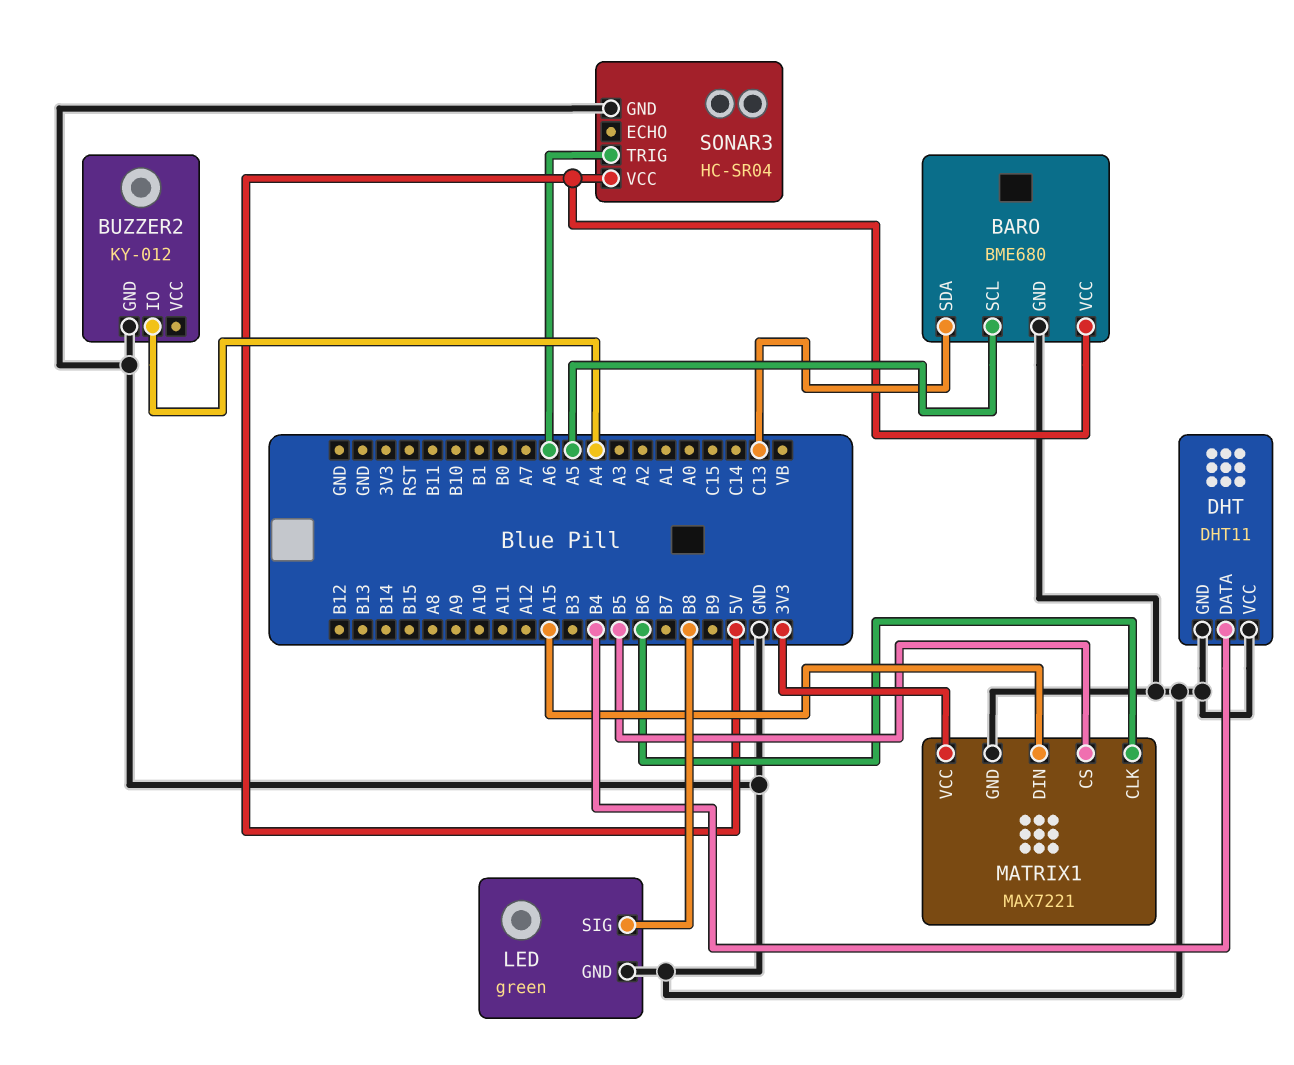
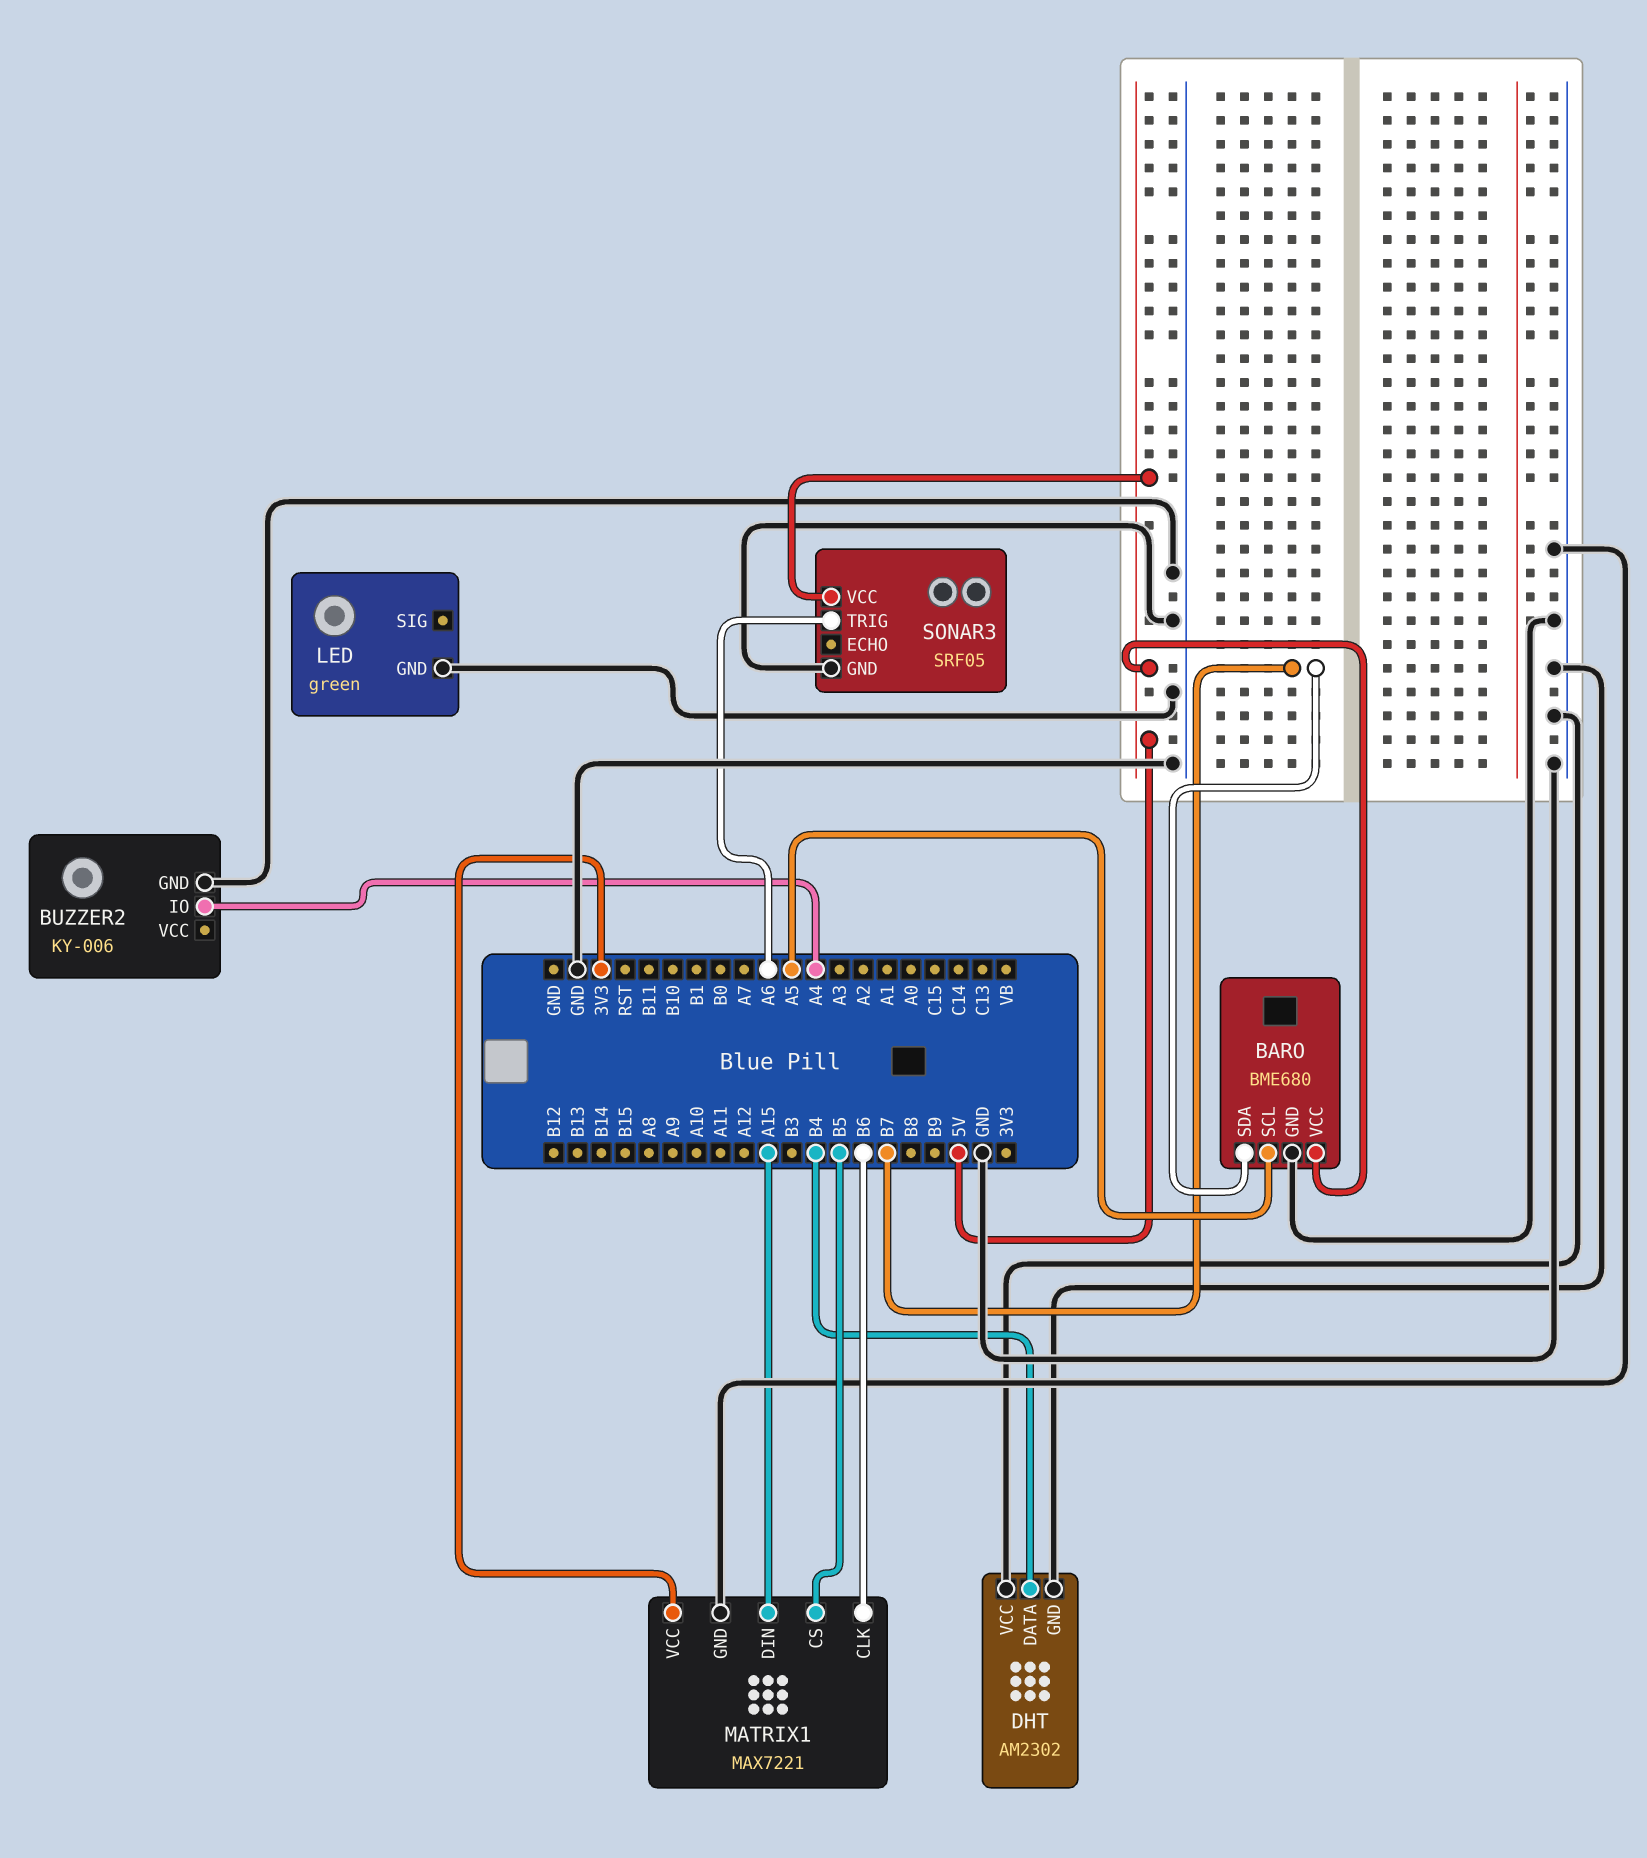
BARO pin SDA: C13 -> B7
BUZZER2: KY-012 -> KY-006
DHT: DHT11 -> AM2302
LED pin SIG: B8 -> none
SONAR3: HC-SR04 -> SRF05

